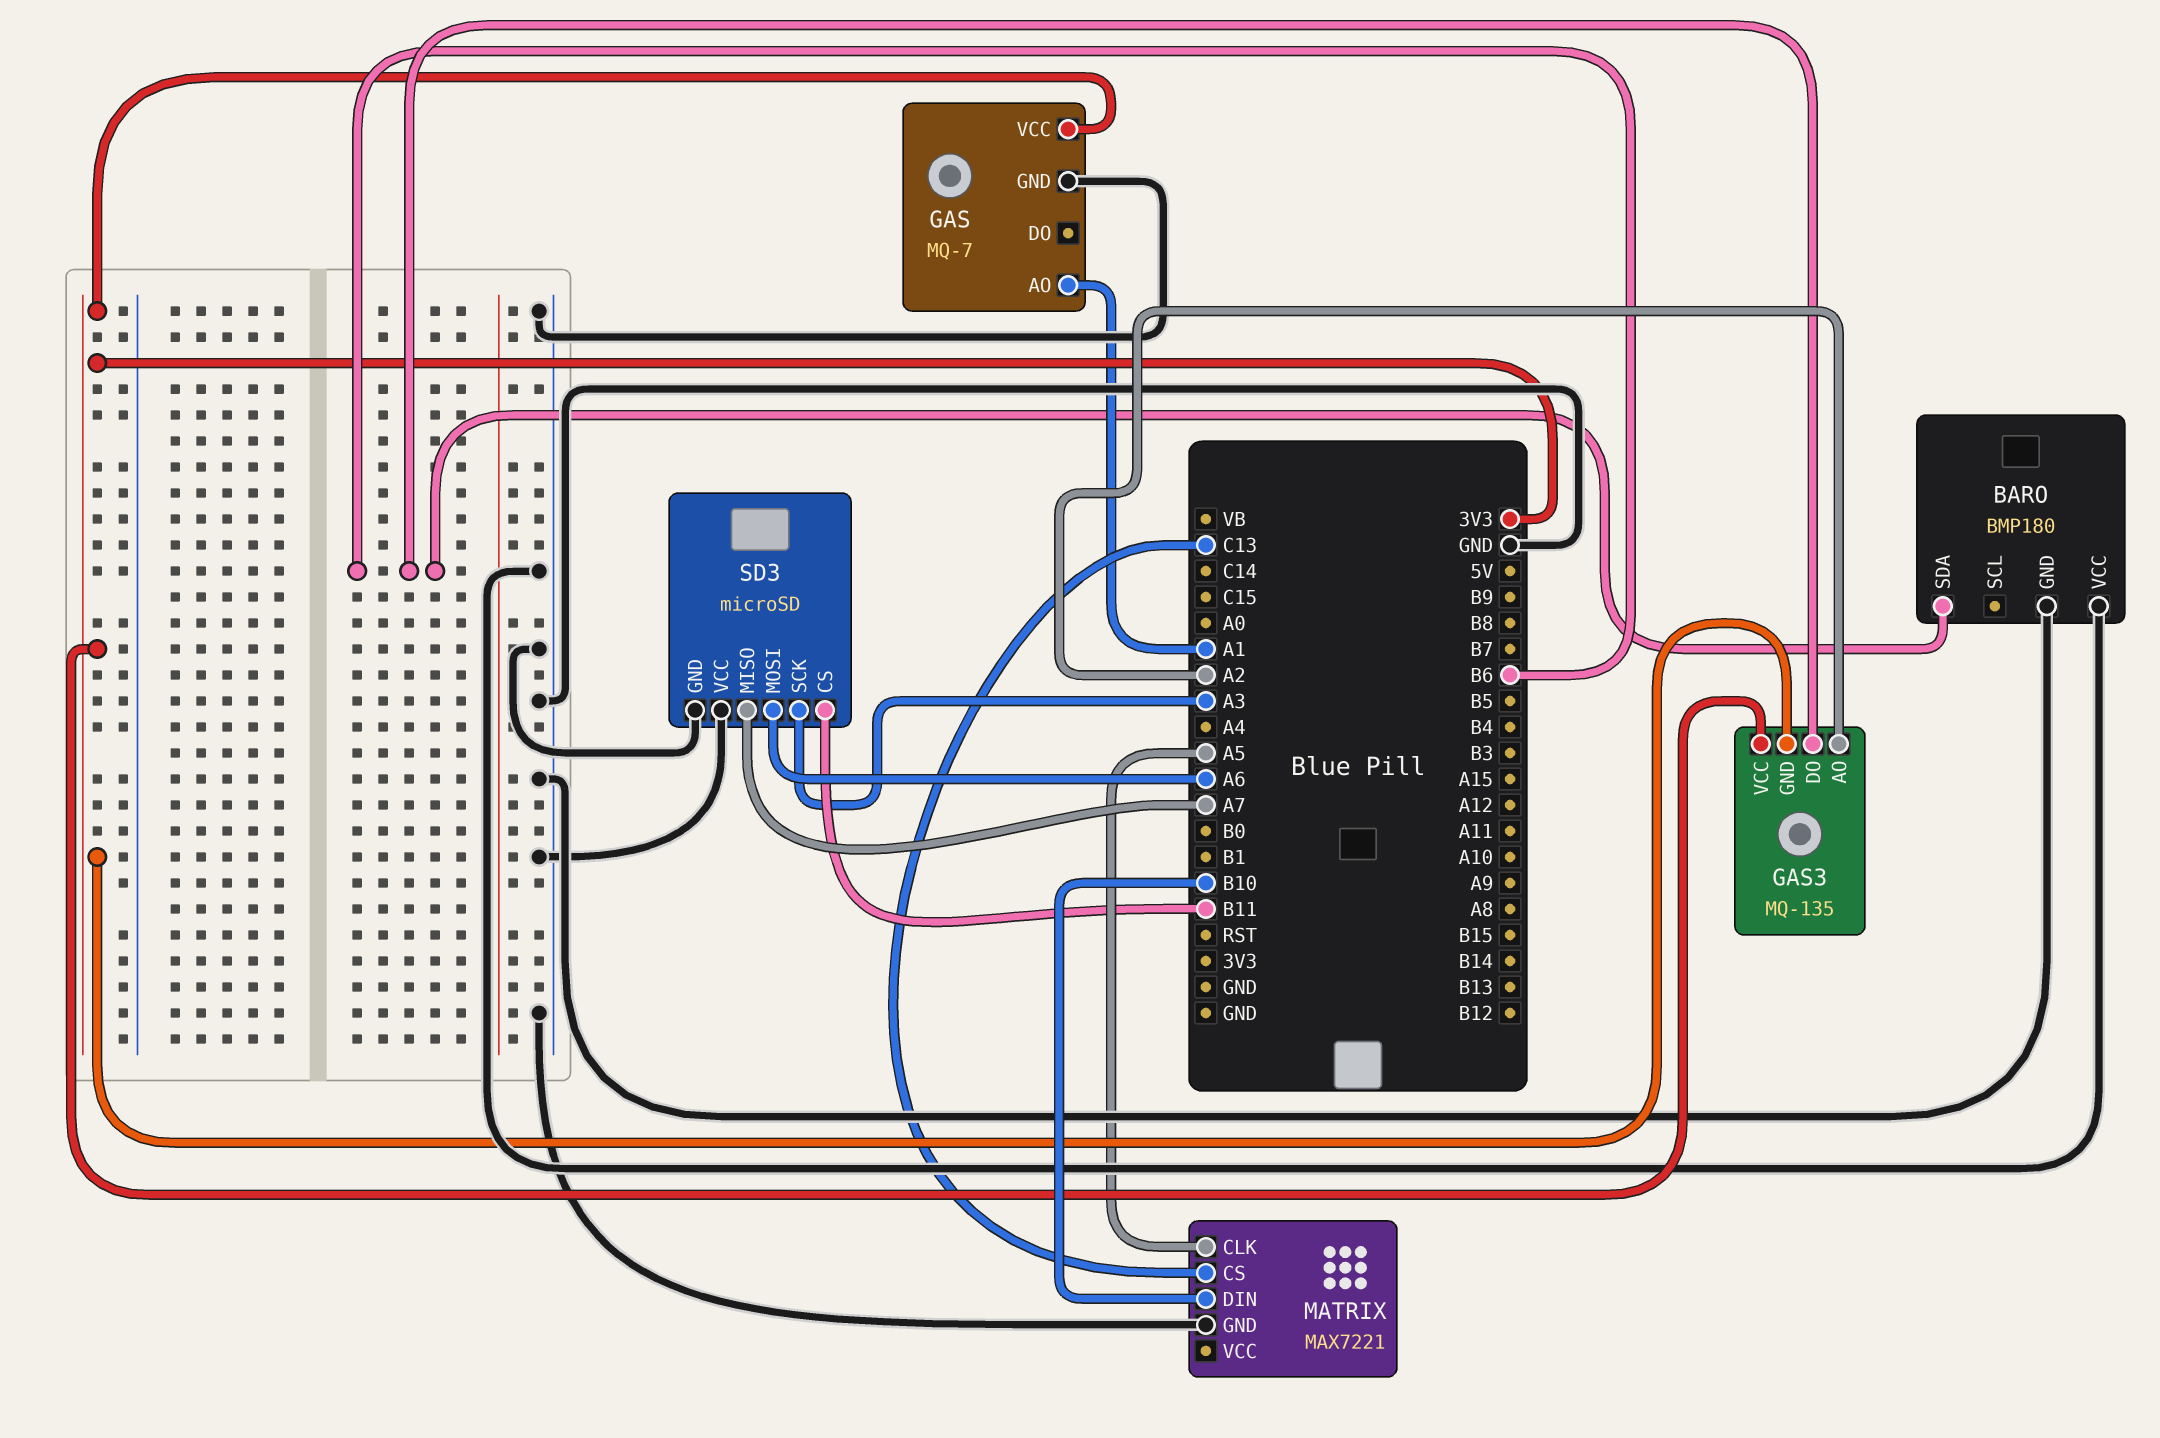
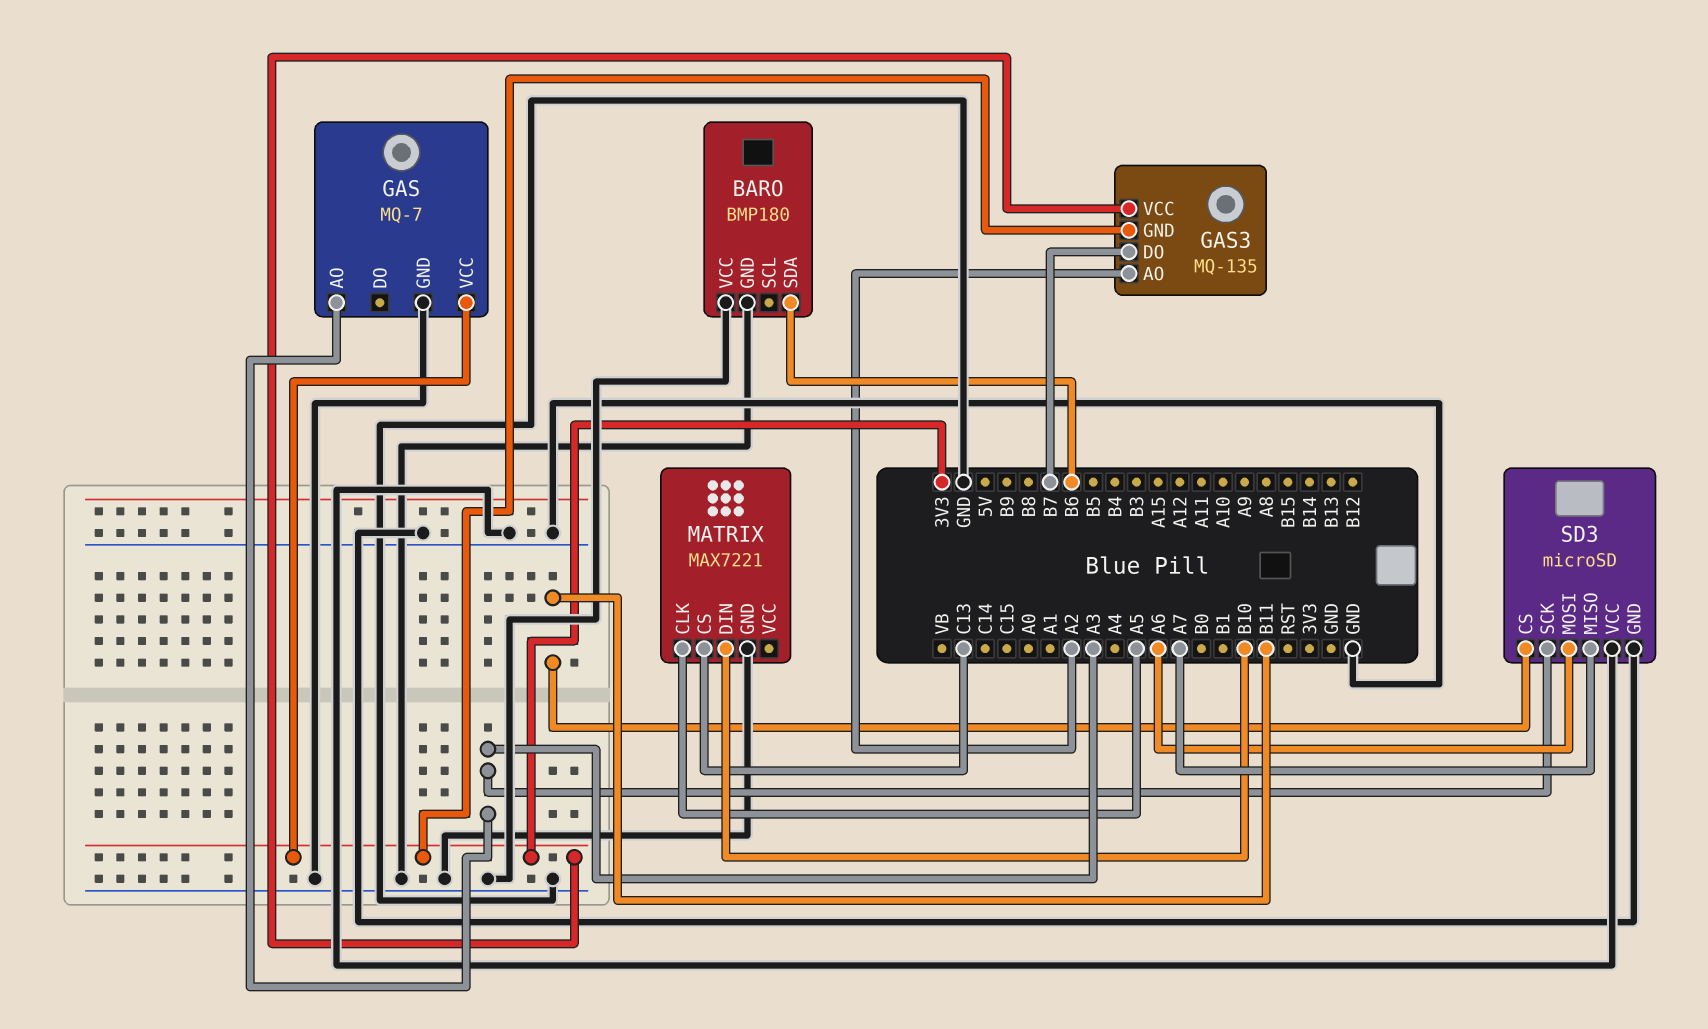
GAS pin AO: A1 -> A3
GAS3 pin DO: B6 -> B7

